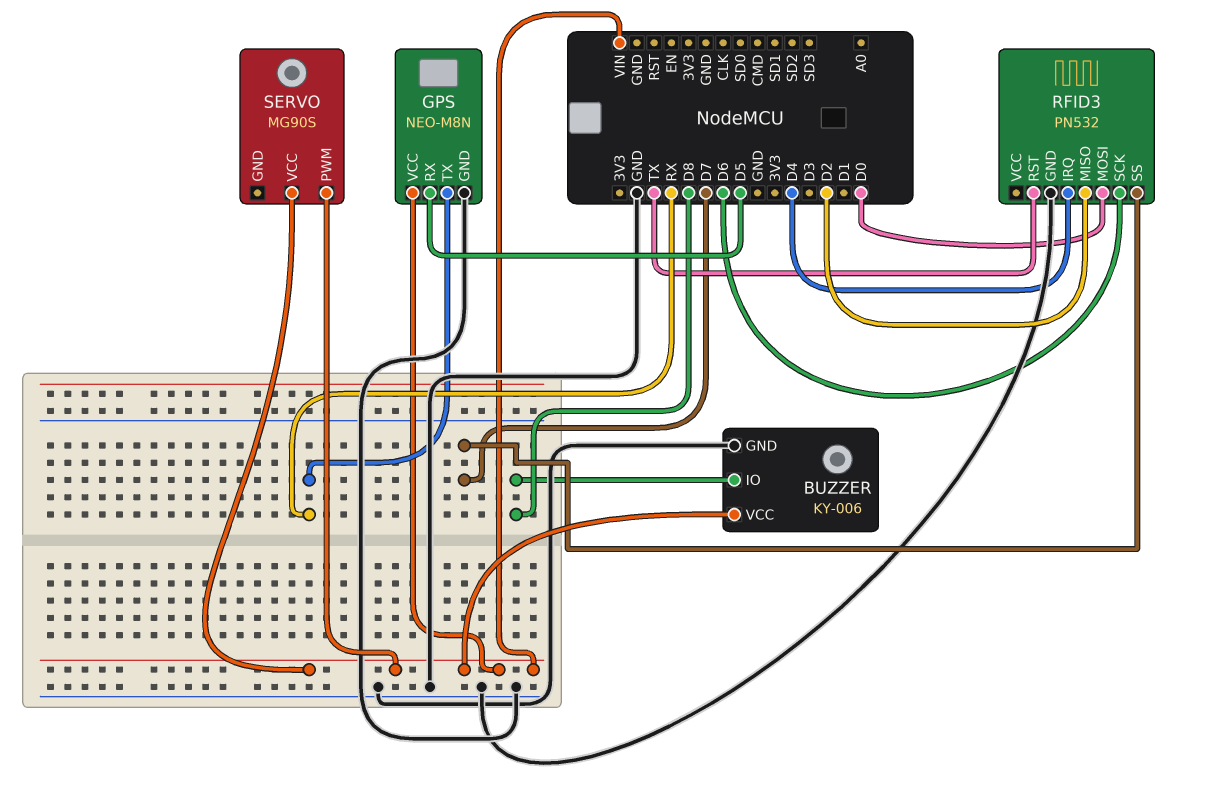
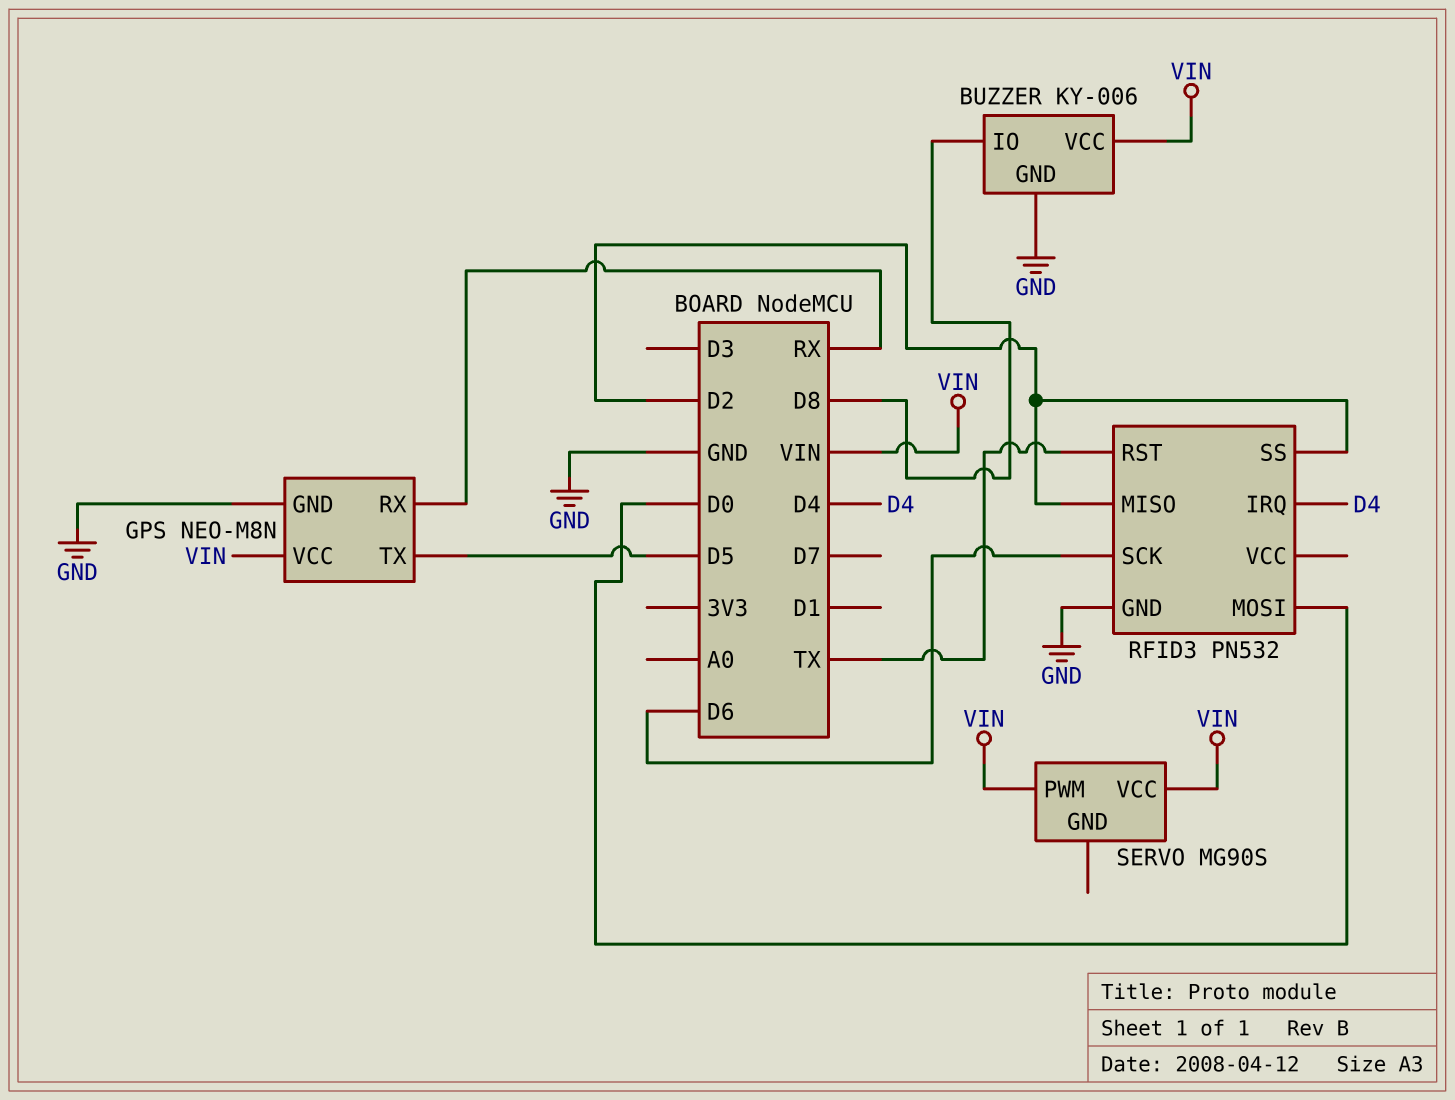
GPS pin RX: D5 -> RX
GPS pin TX: RX -> D5
RFID3 pin SS: D7 -> D2

